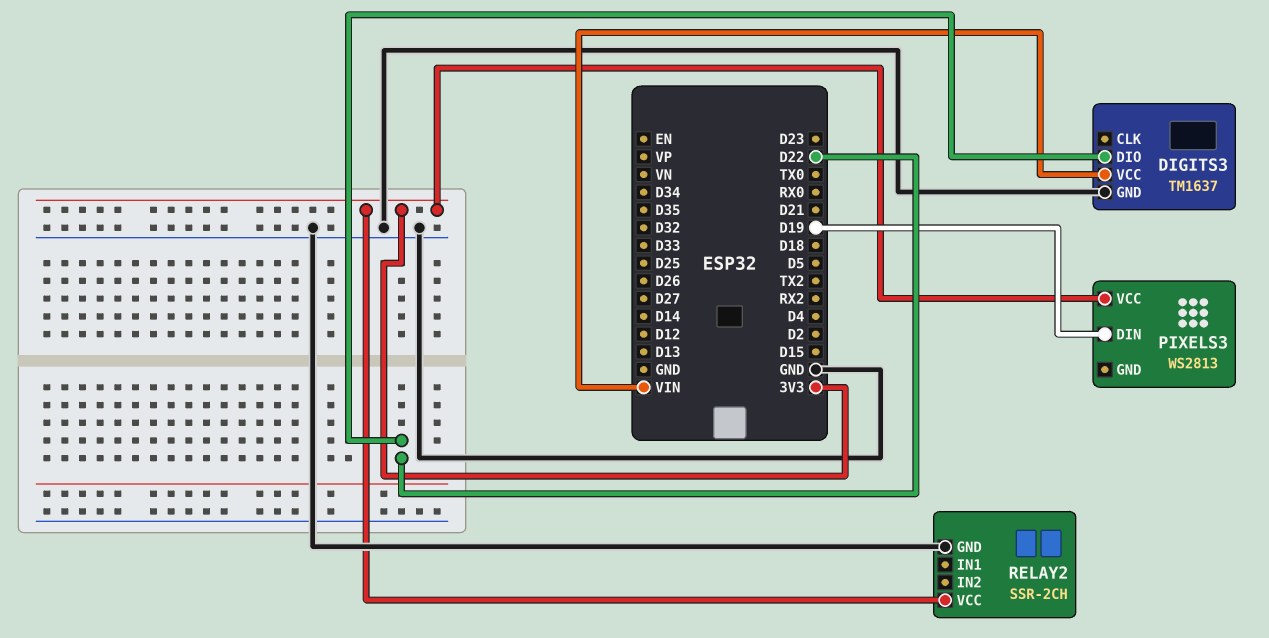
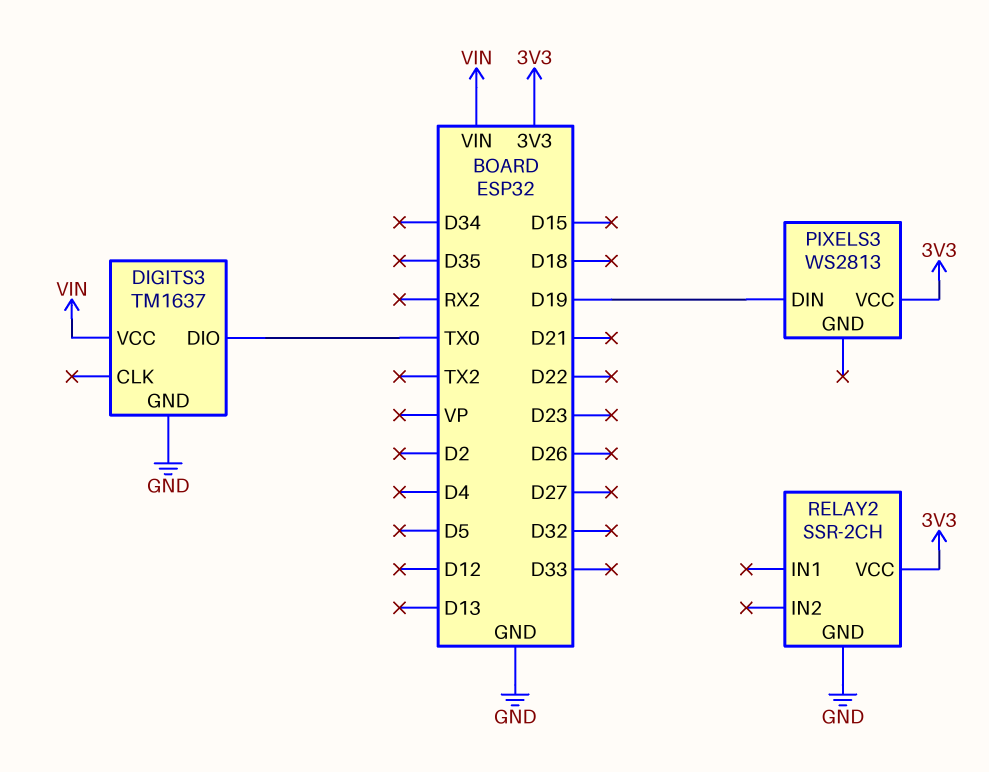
DIGITS3 pin DIO: D22 -> TX0

